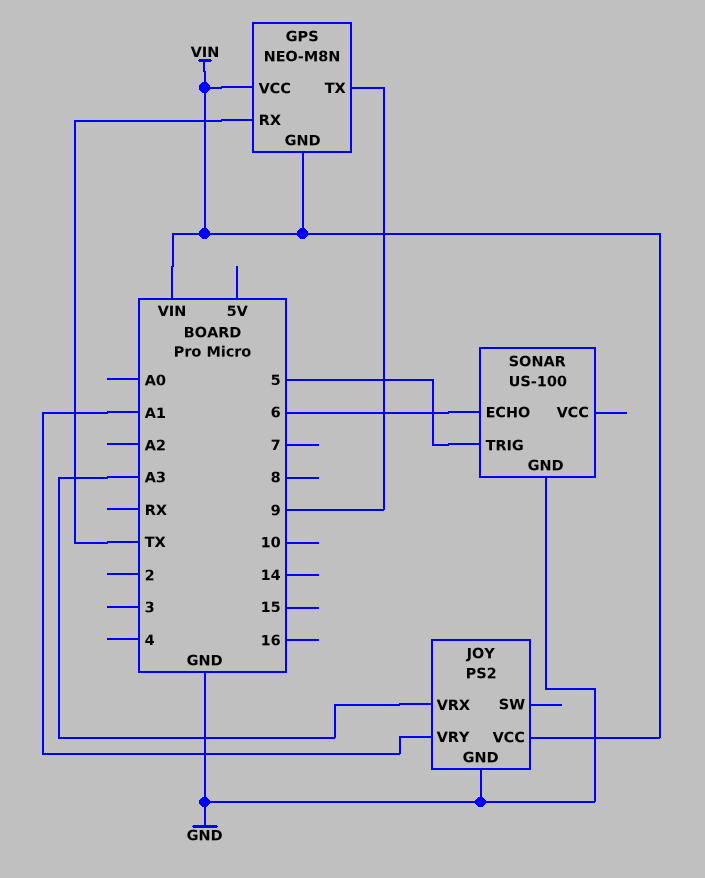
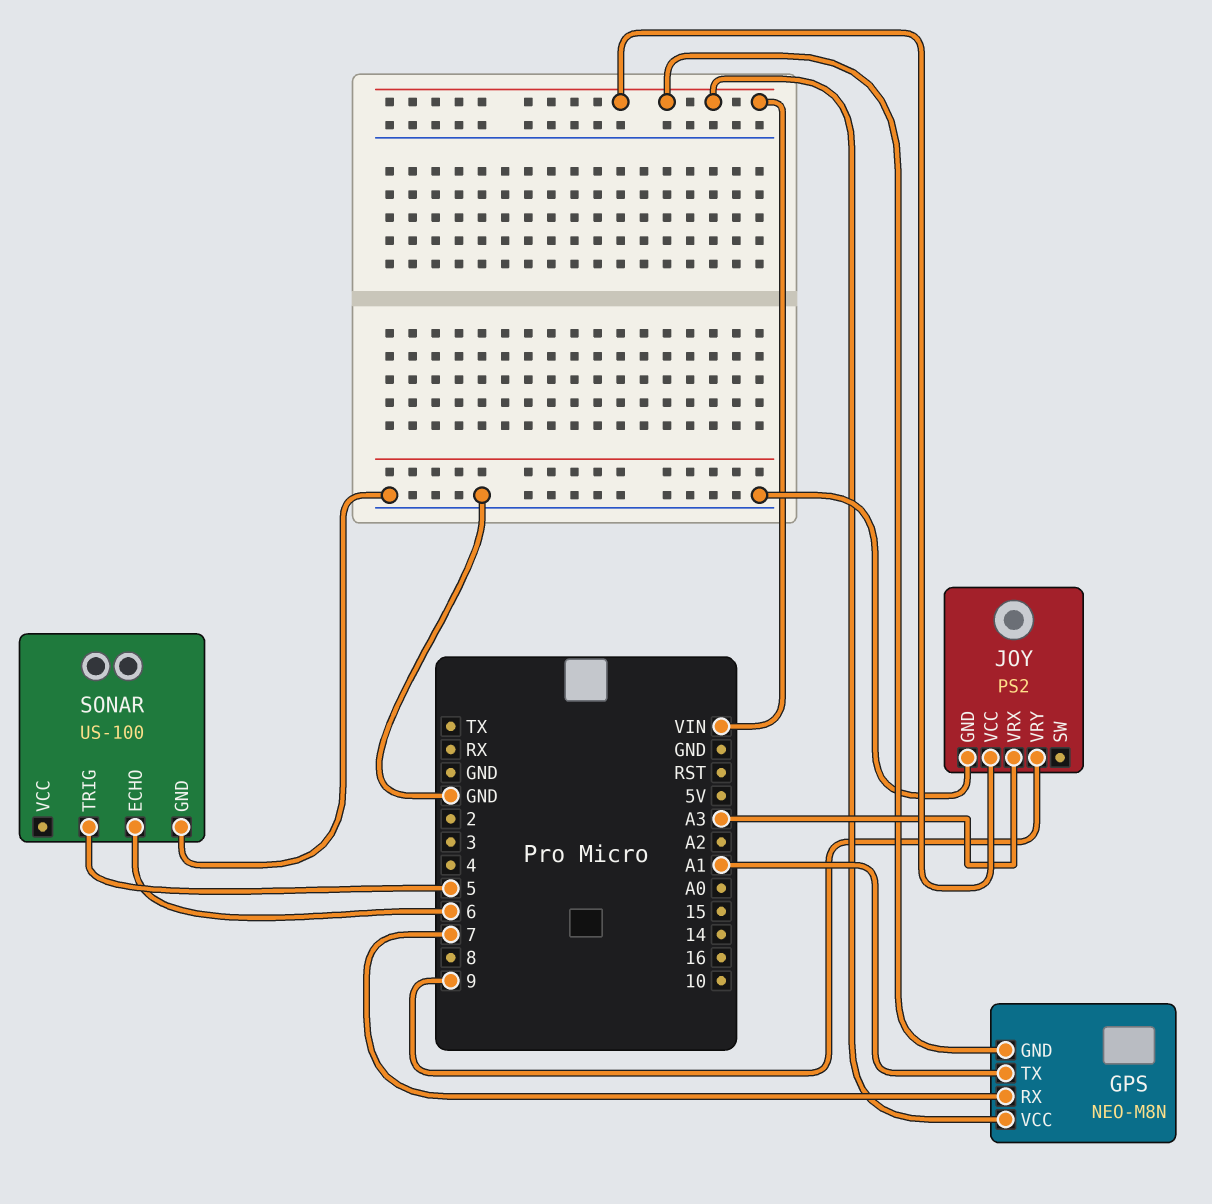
GPS pin RX: TX -> 7
GPS pin TX: 9 -> A1
JOY pin VRY: A1 -> 9

